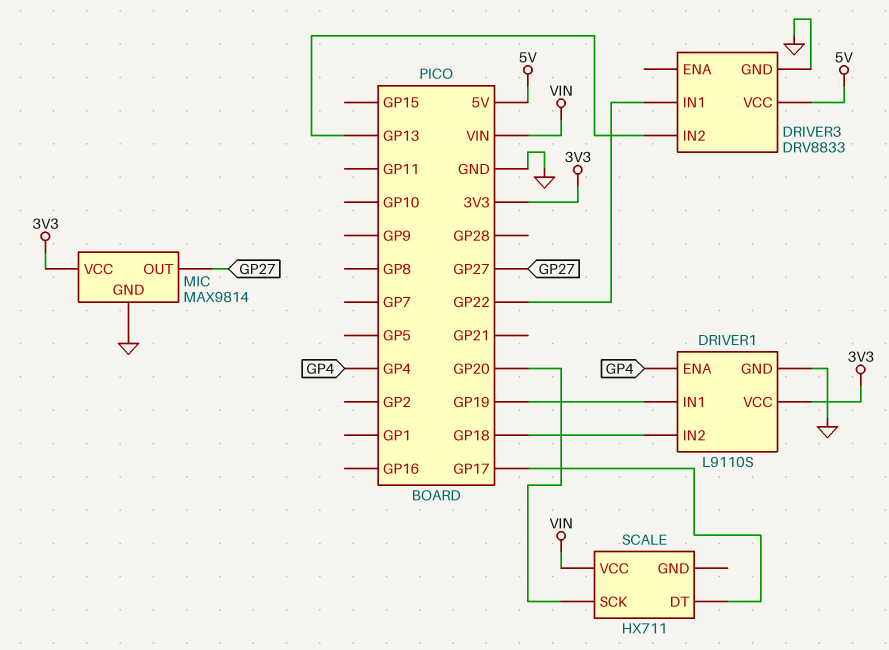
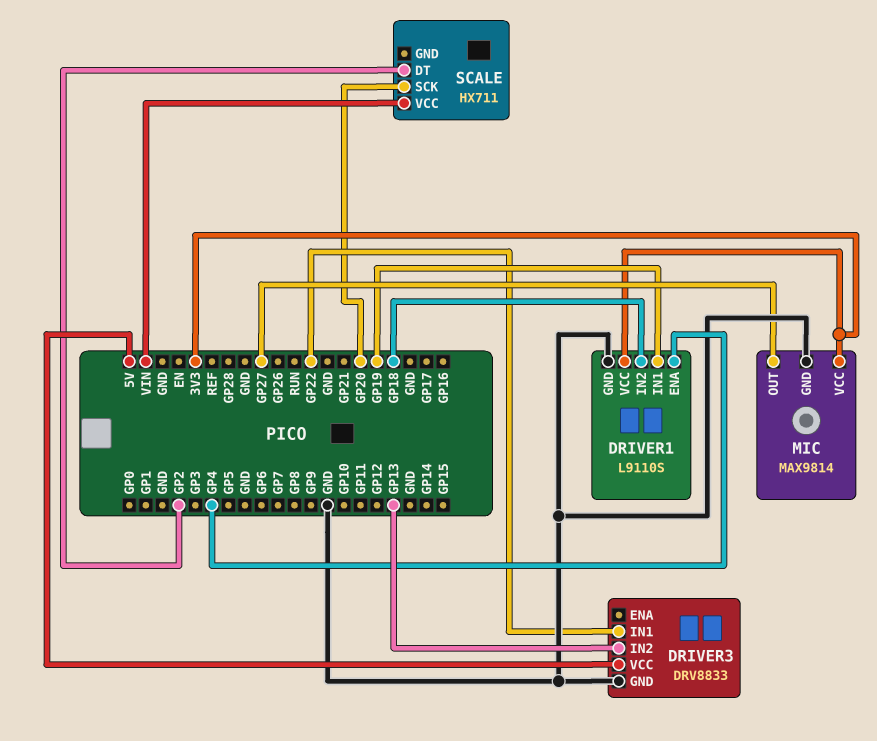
SCALE pin DT: GP17 -> GP2

